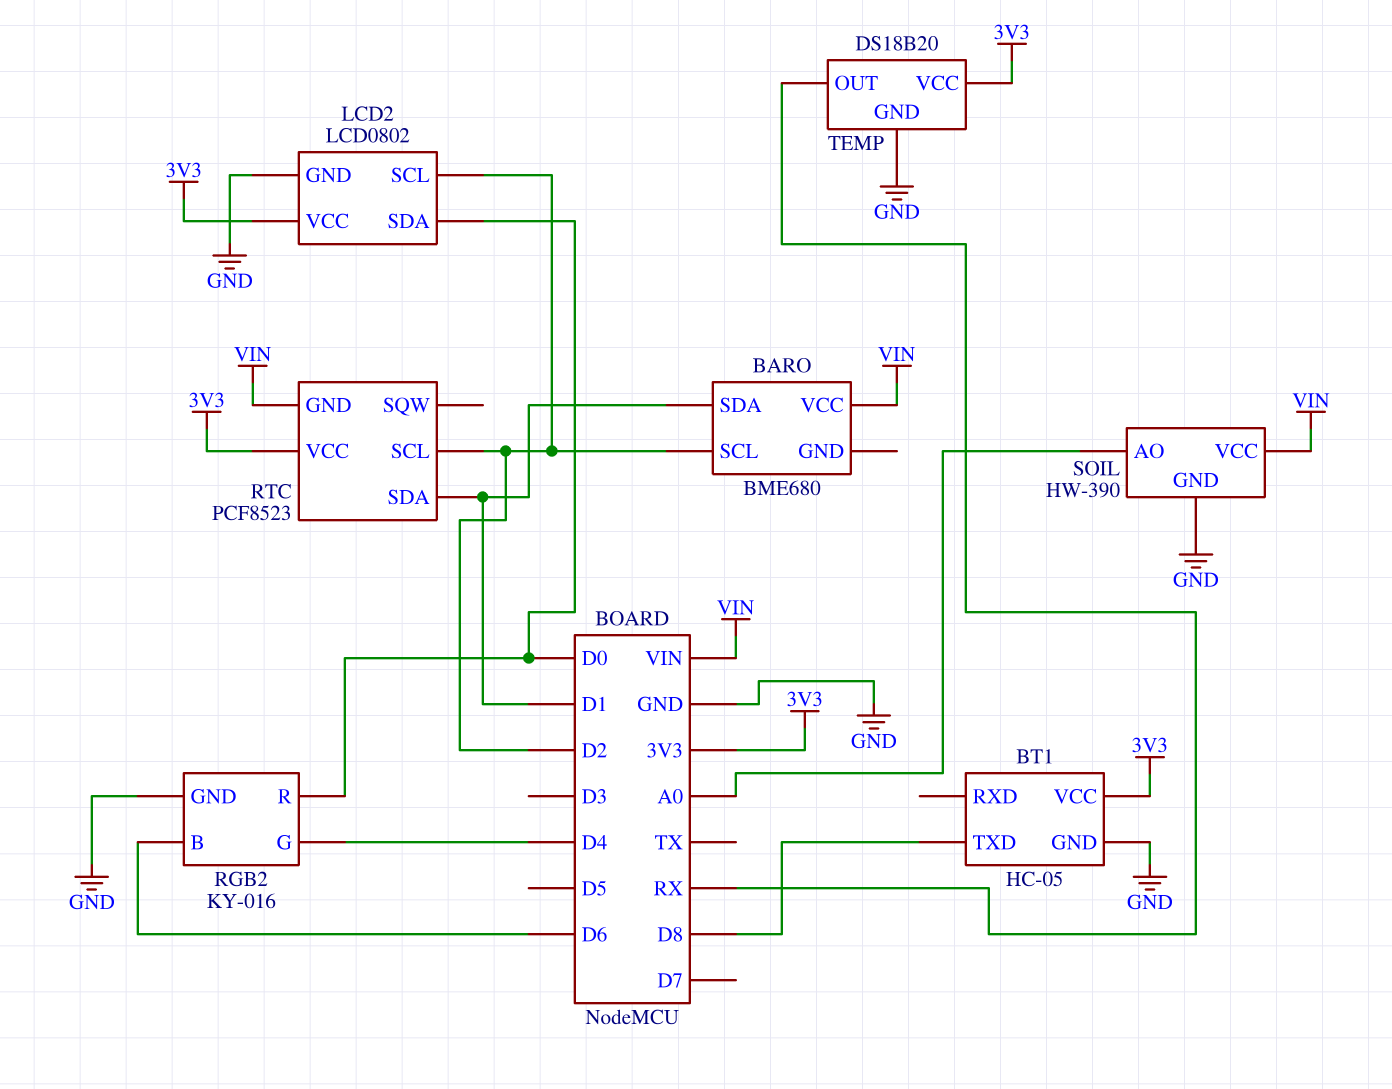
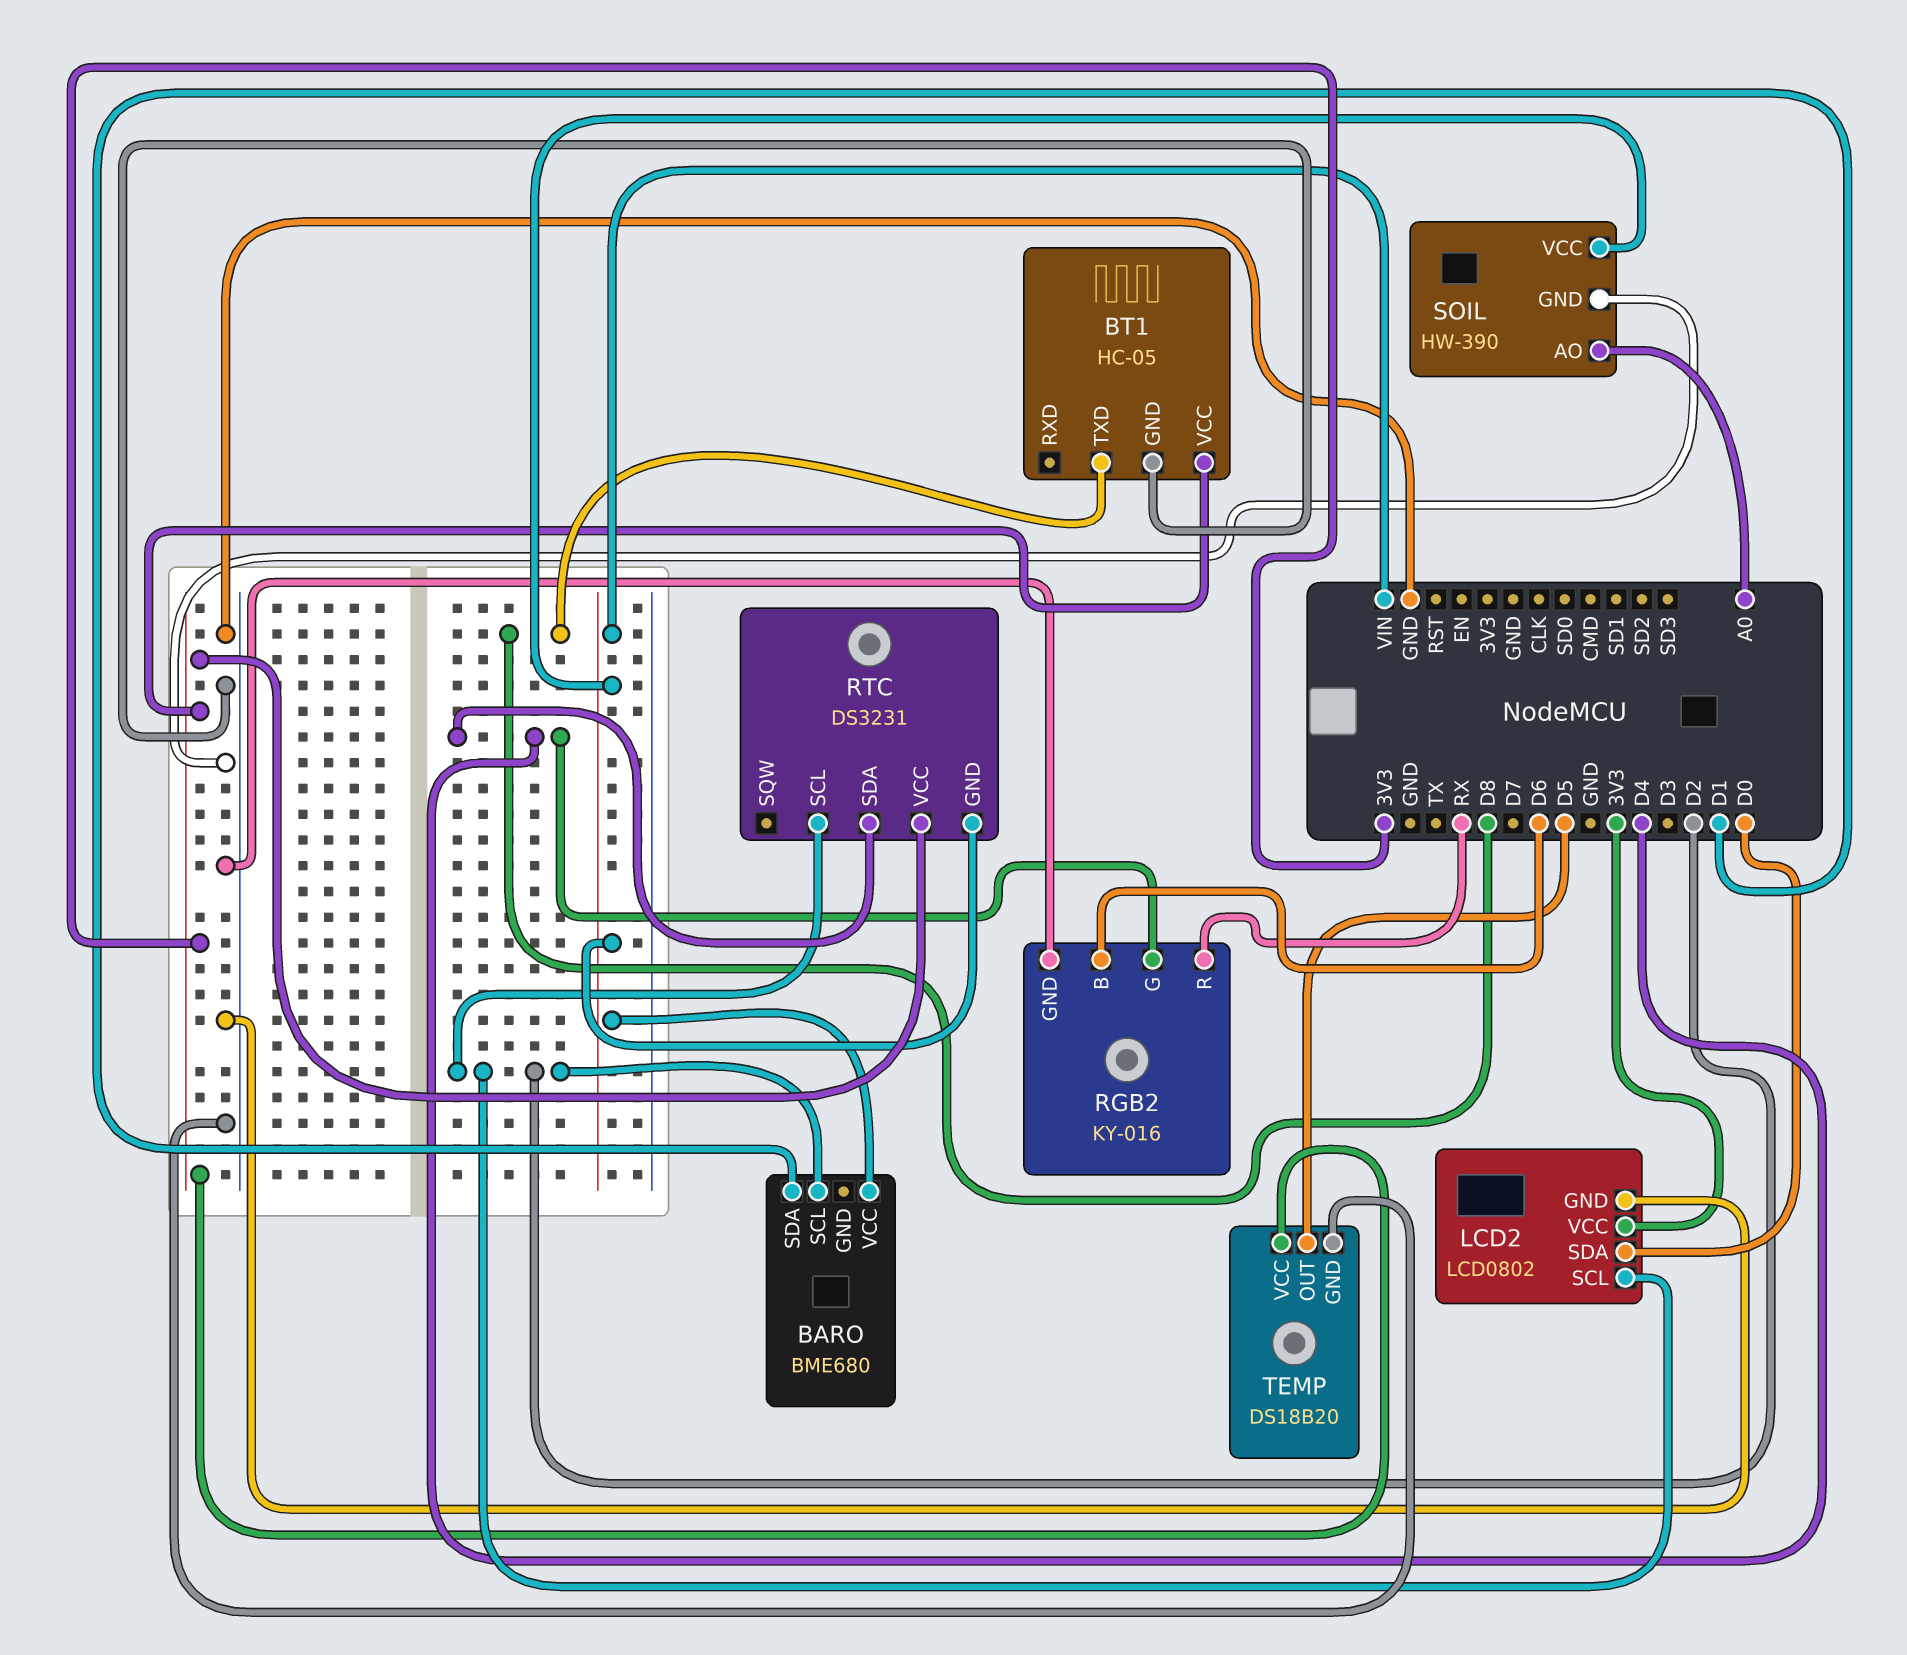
RGB2 pin R: D0 -> RX
RTC: PCF8523 -> DS3231
RTC pin SDA: D1 -> D4
TEMP pin OUT: RX -> D5

